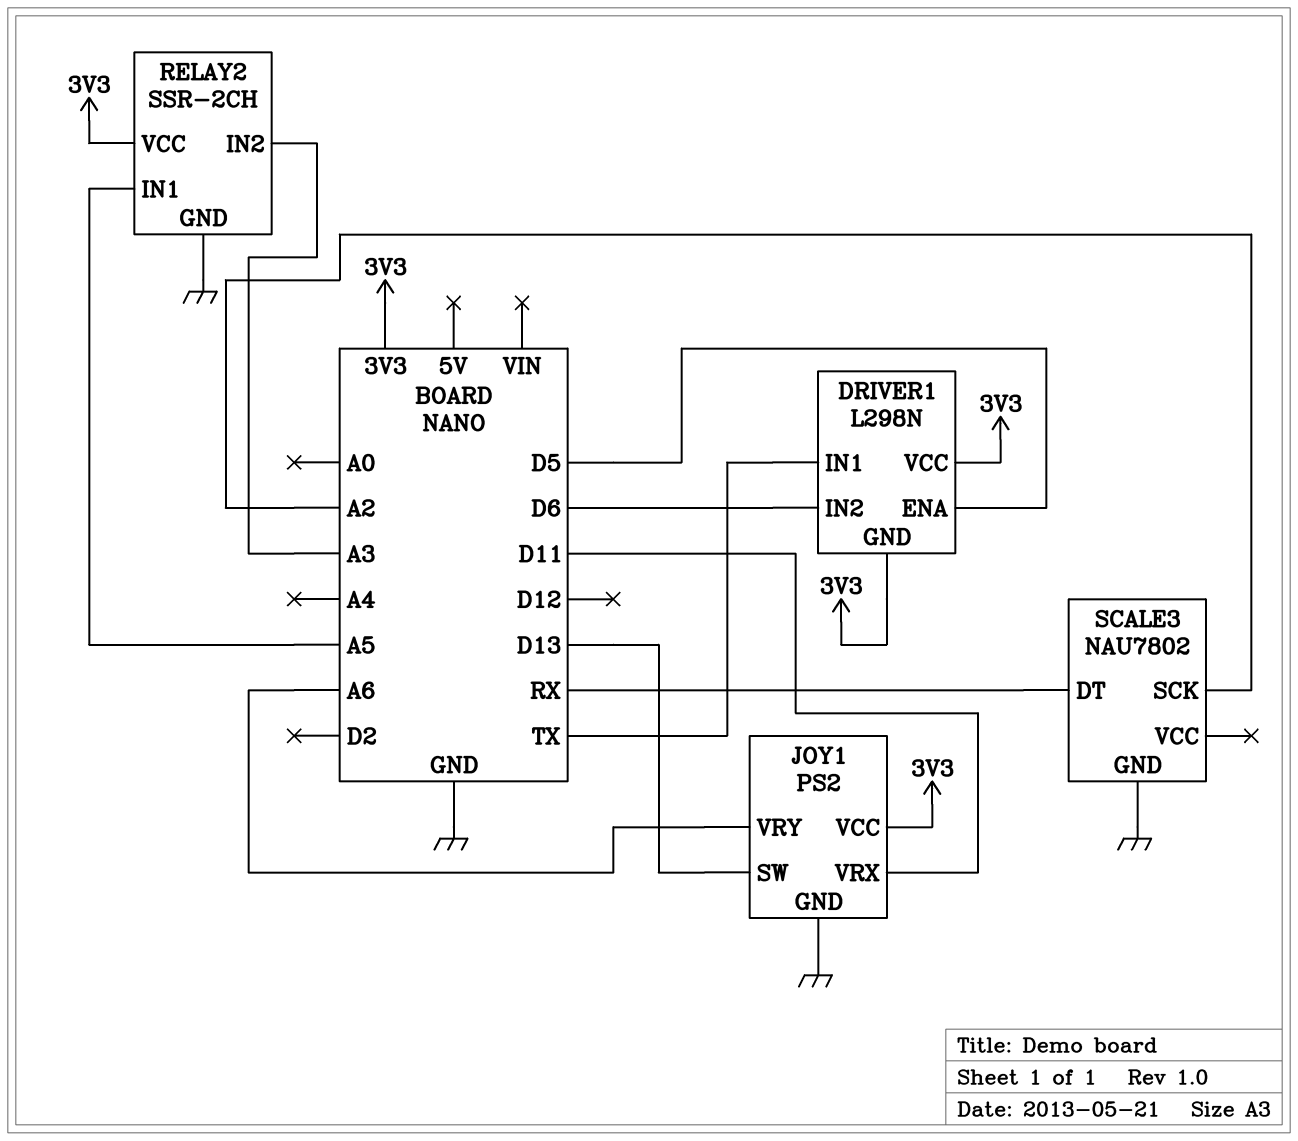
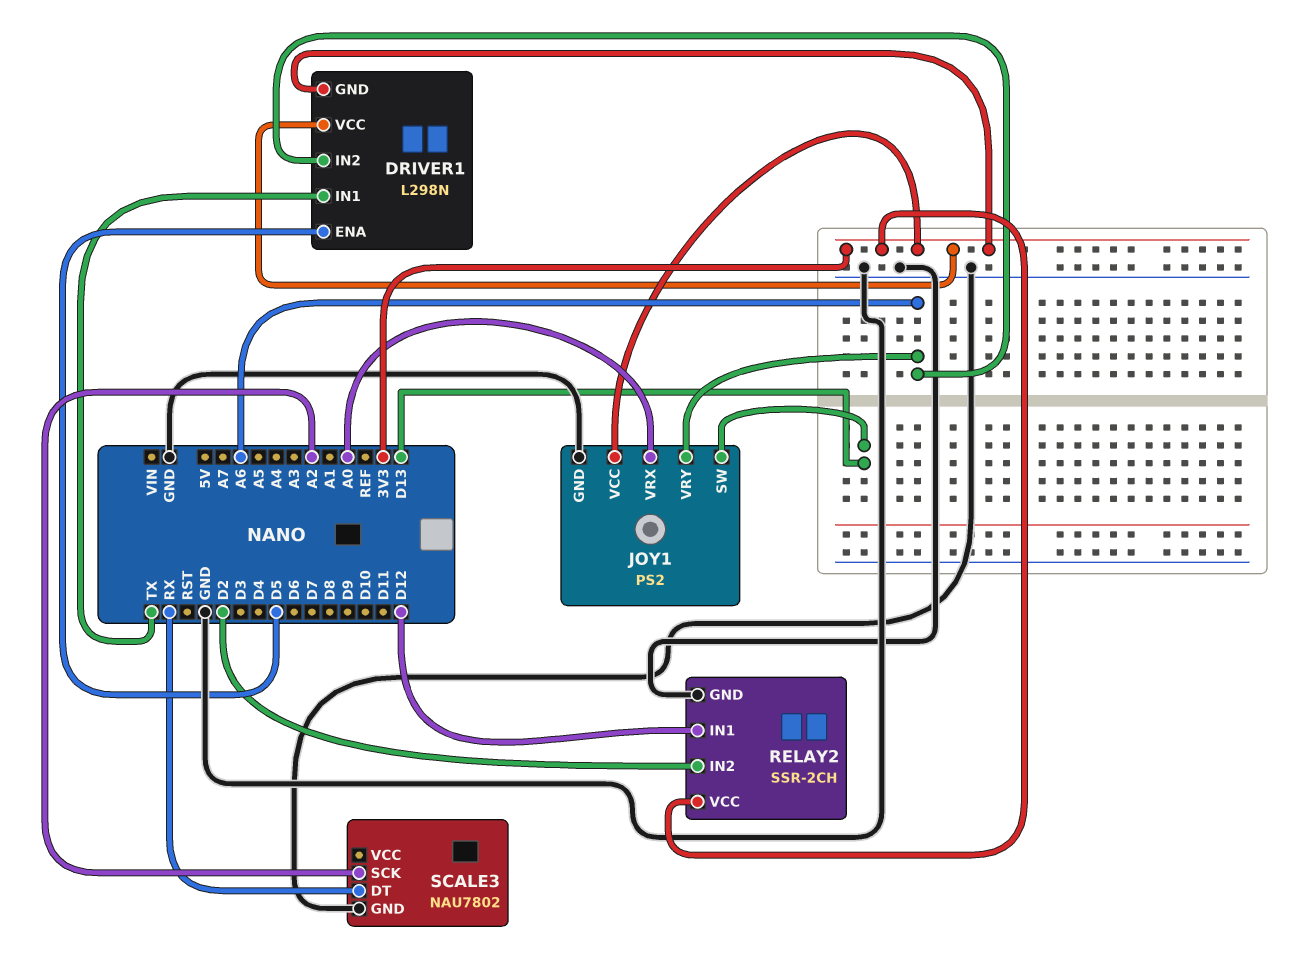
DRIVER1 pin IN2: D6 -> A6
JOY1 pin VRX: D11 -> A0
RELAY2 pin IN1: A5 -> D12
RELAY2 pin IN2: A3 -> D2

